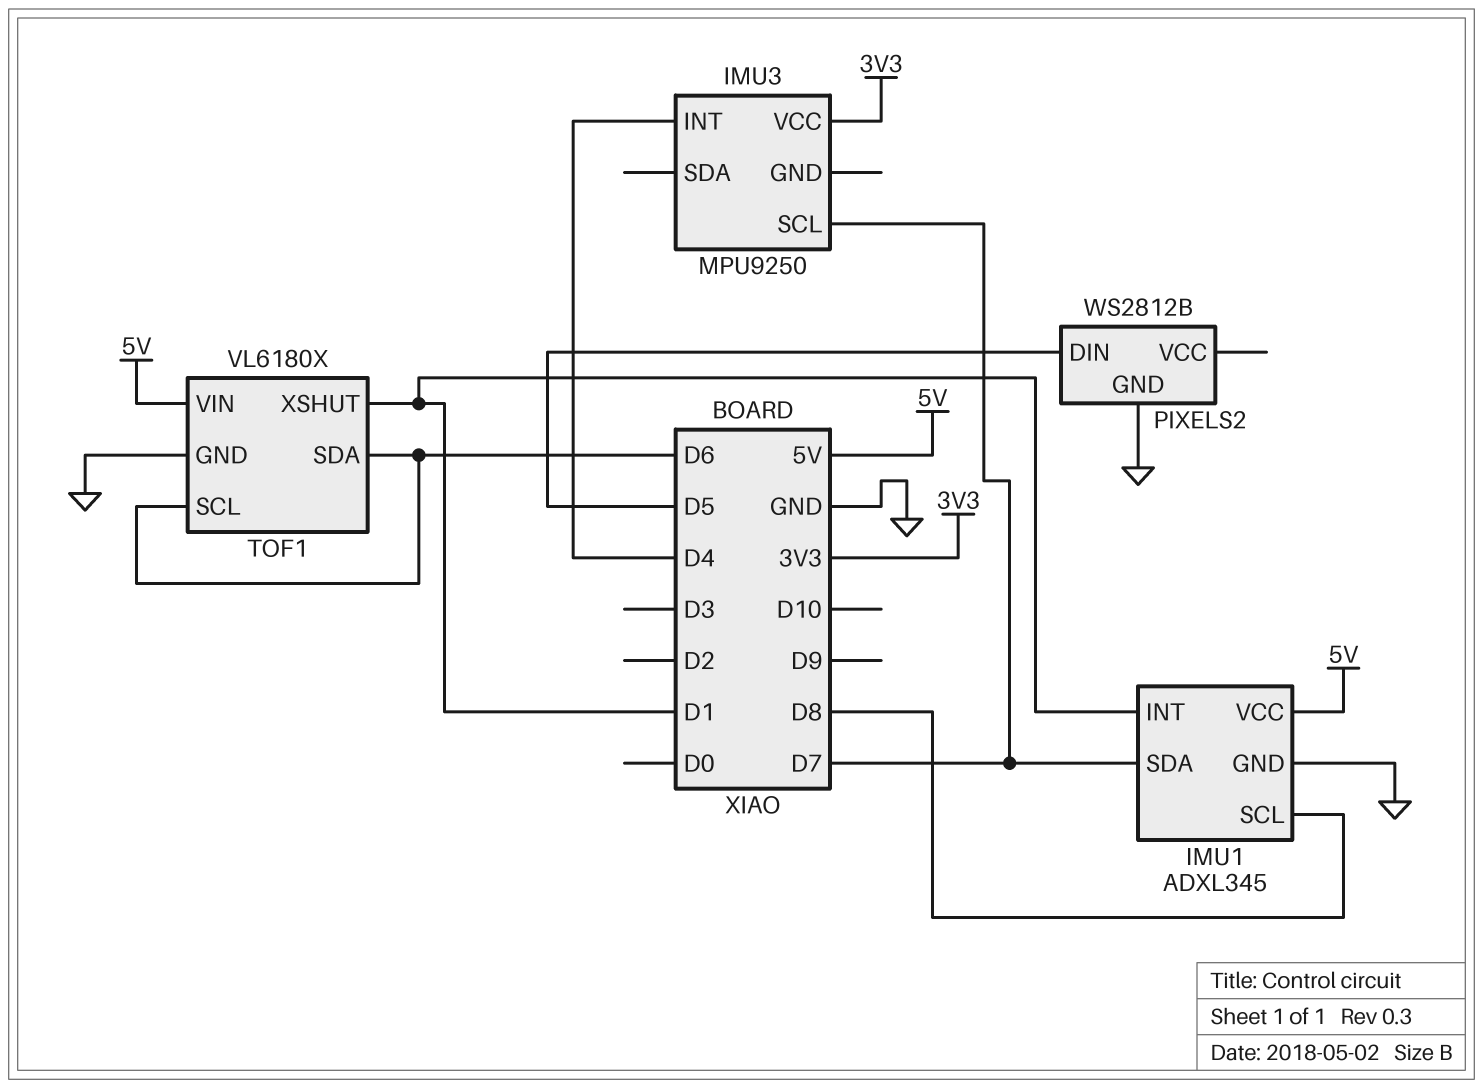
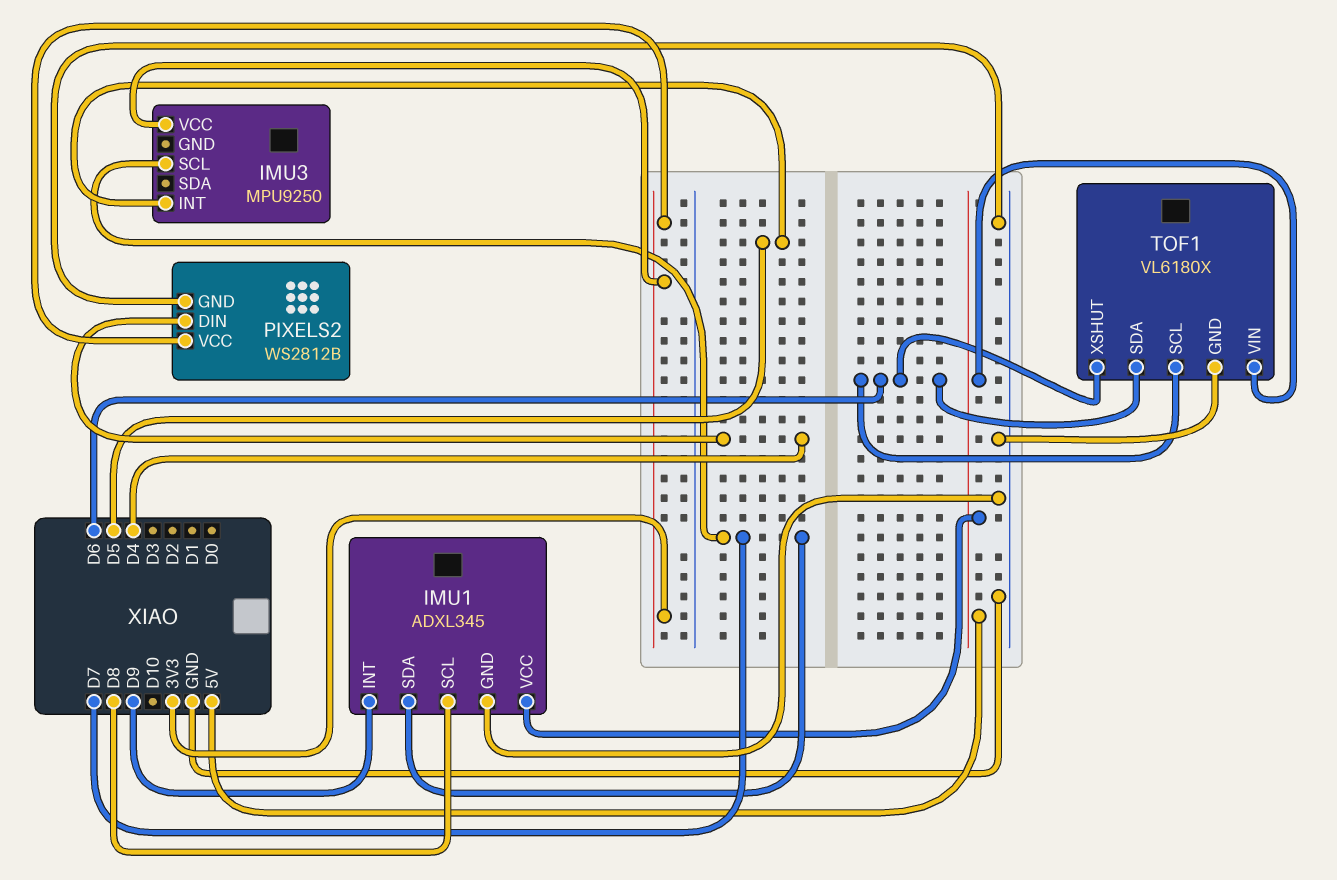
IMU1 pin INT: D1 -> D9
IMU3 pin INT: D4 -> D5
PIXELS2 pin DIN: D5 -> D4
PIXELS2 pin VCC: none -> 3V3
TOF1 pin XSHUT: D1 -> D6

